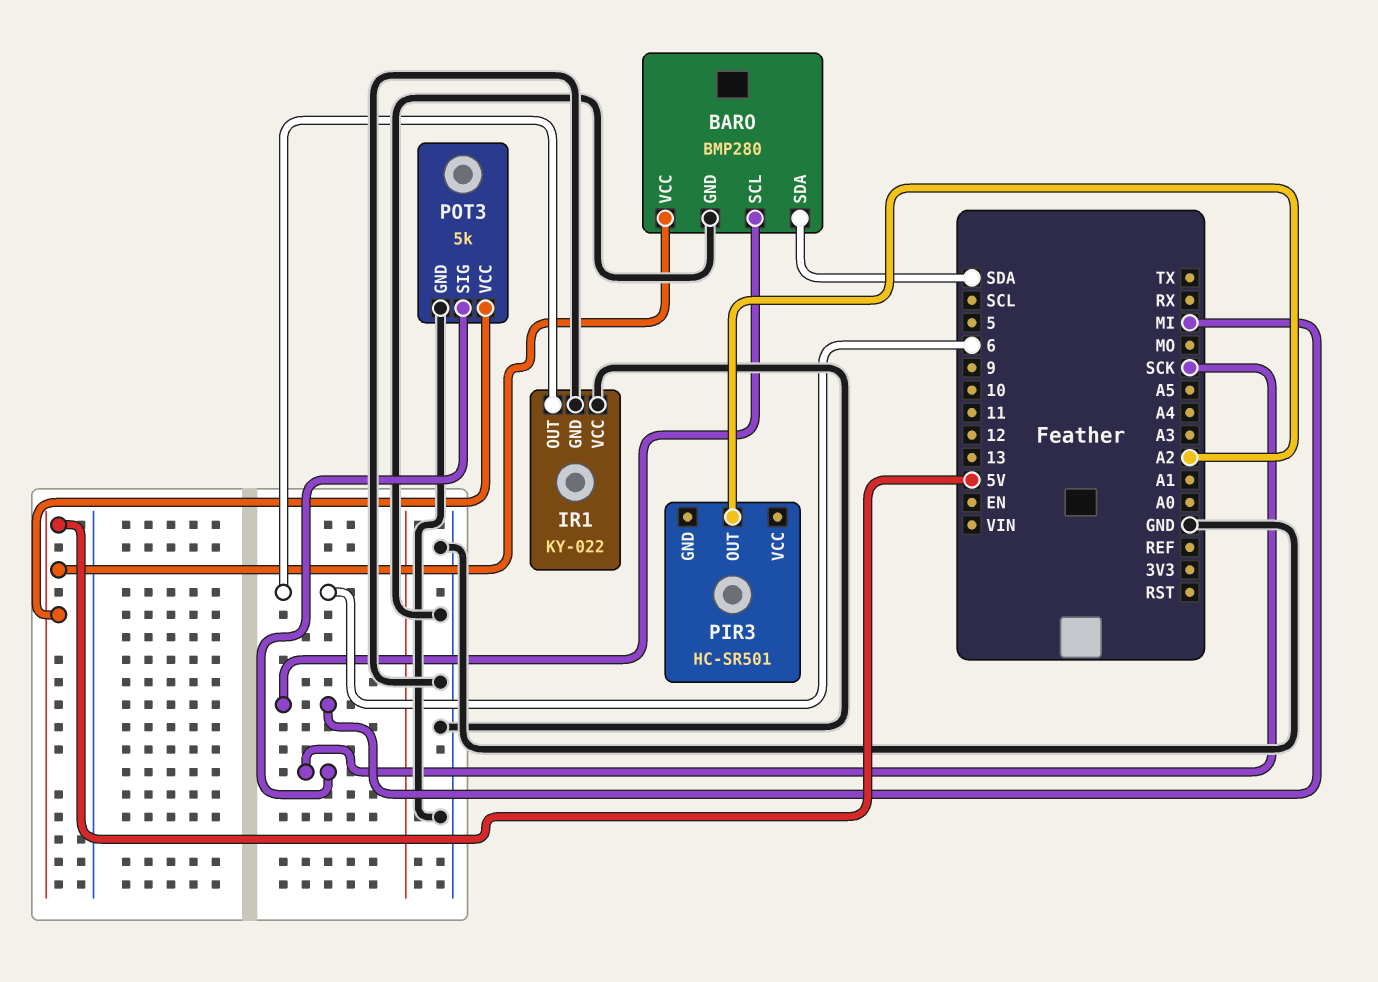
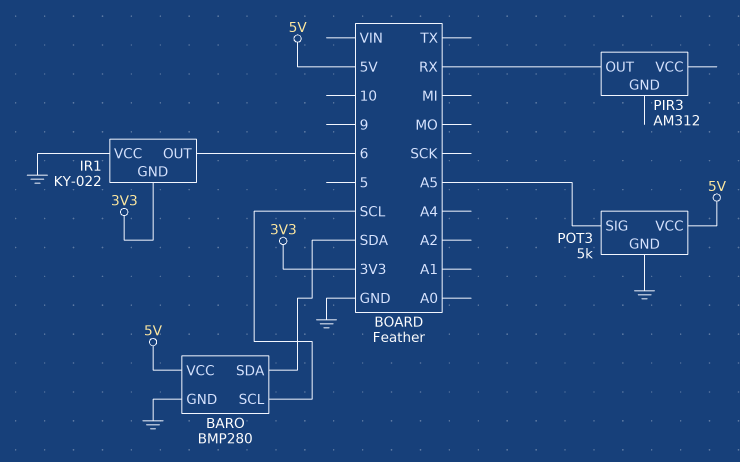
BARO pin SCL: MI -> SCL
IR1 pin GND: GND -> 3V3
PIR3: HC-SR501 -> AM312
PIR3 pin OUT: A2 -> RX
POT3 pin SIG: SCK -> A5

